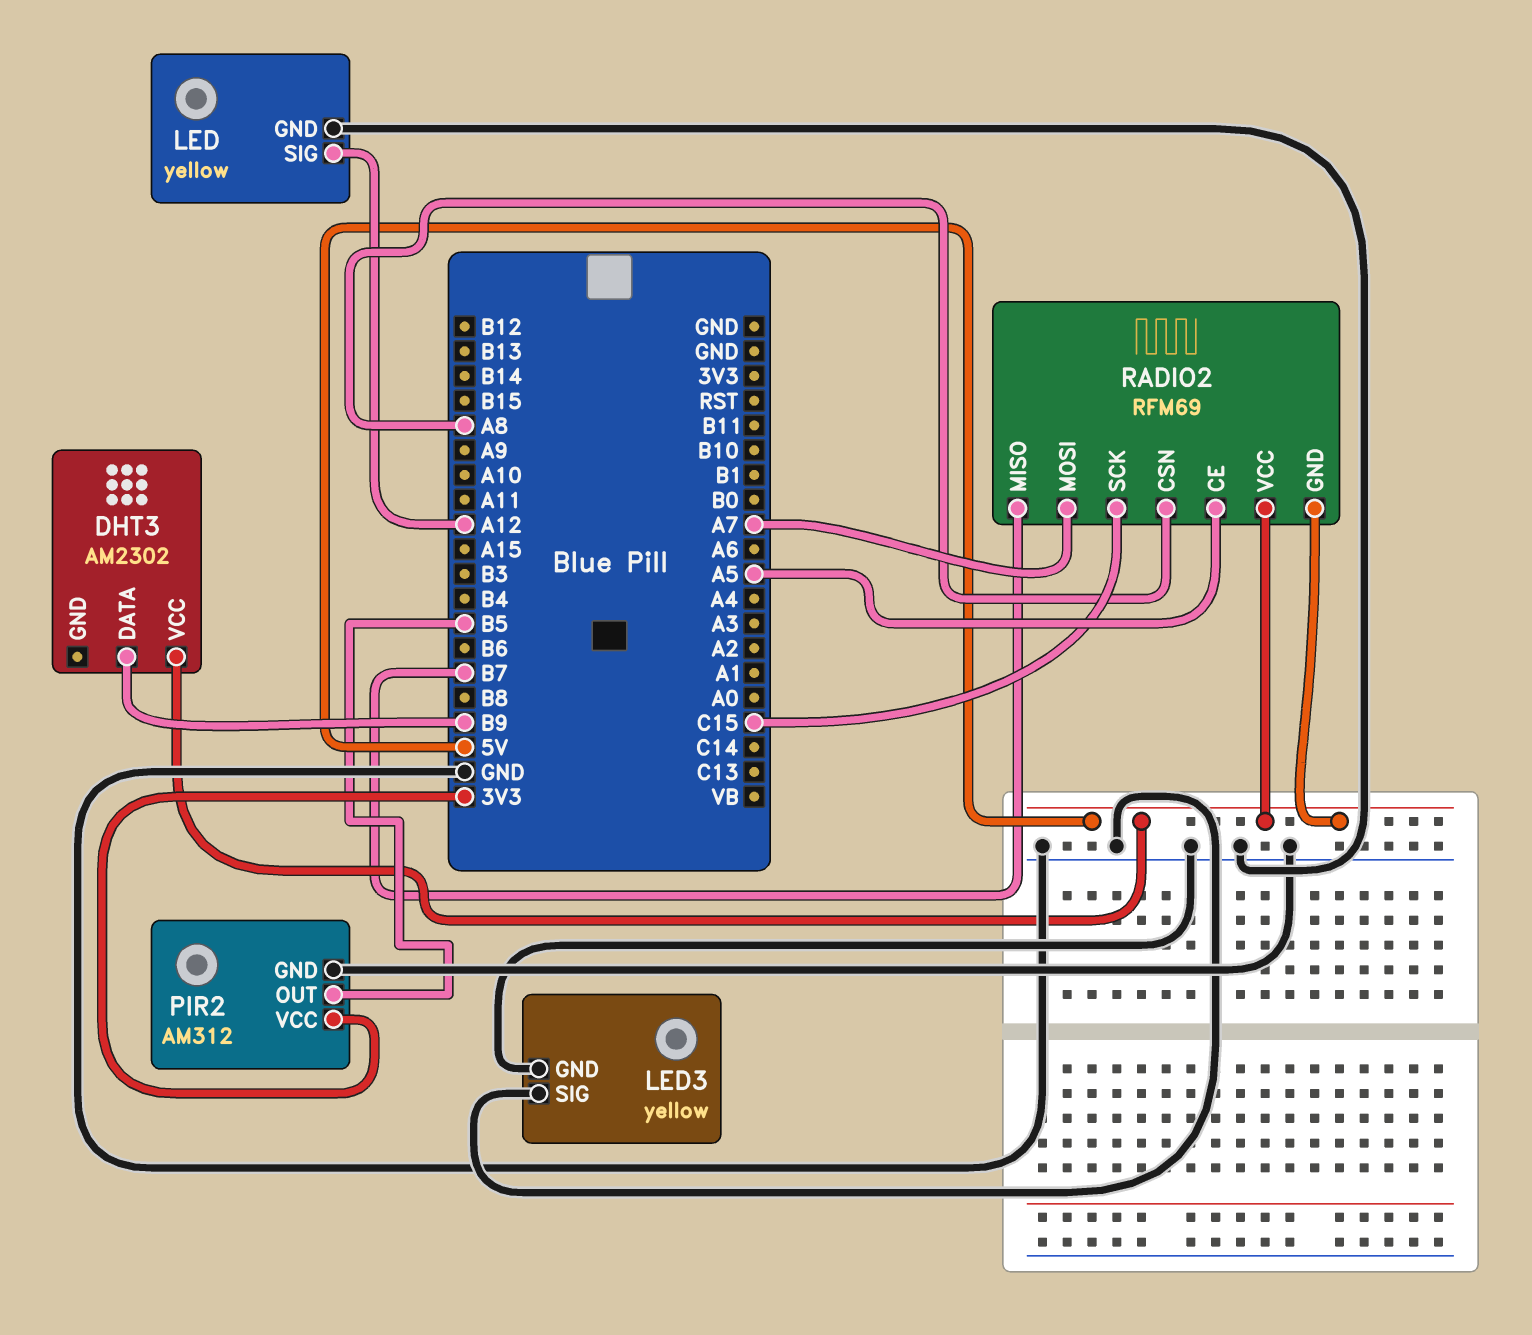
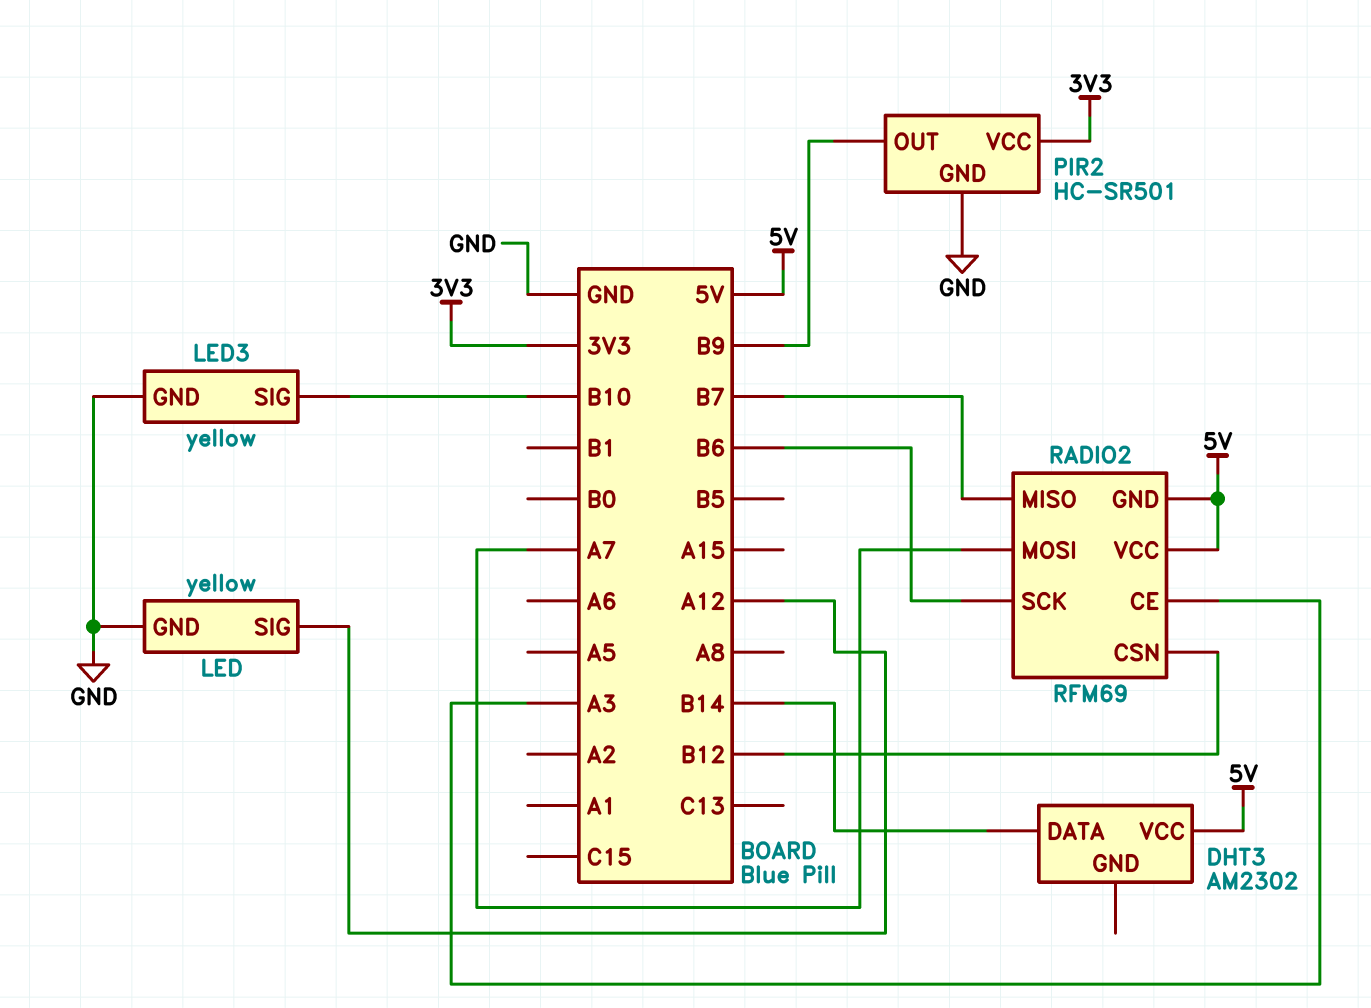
DHT3 pin DATA: B9 -> B14
LED3 pin SIG: GND -> B10
PIR2: AM312 -> HC-SR501
PIR2 pin OUT: B5 -> B9
RADIO2 pin CE: A5 -> A3
RADIO2 pin CSN: A8 -> B12
RADIO2 pin SCK: C15 -> B6

